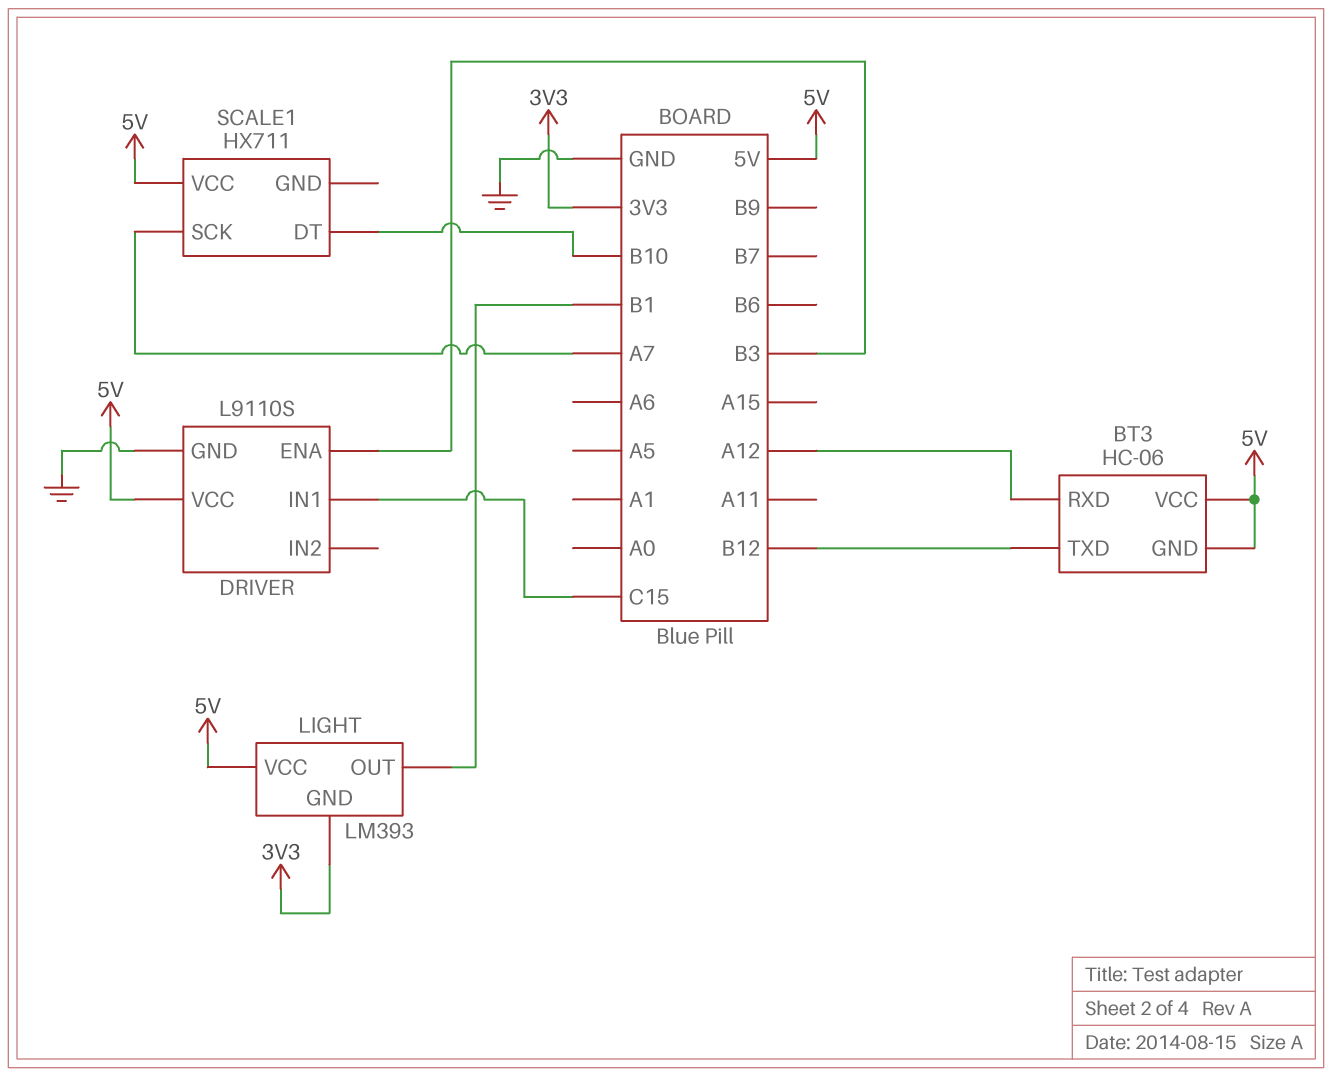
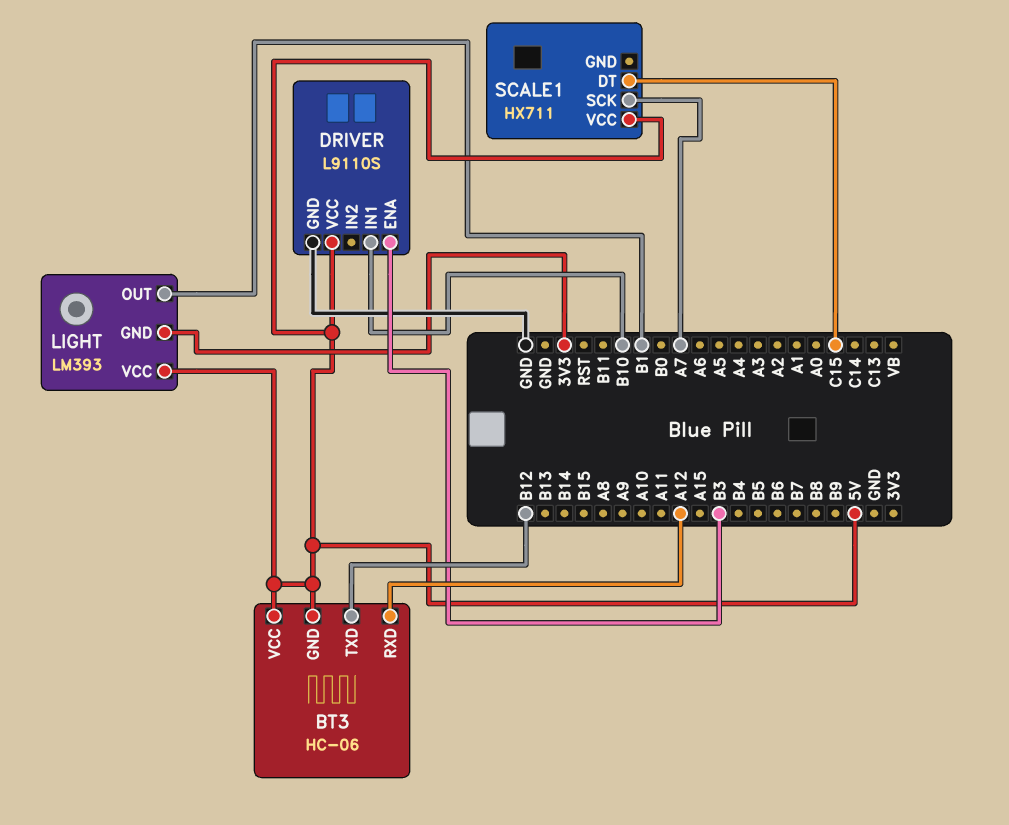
DRIVER pin IN1: C15 -> B10
SCALE1 pin DT: B10 -> C15

